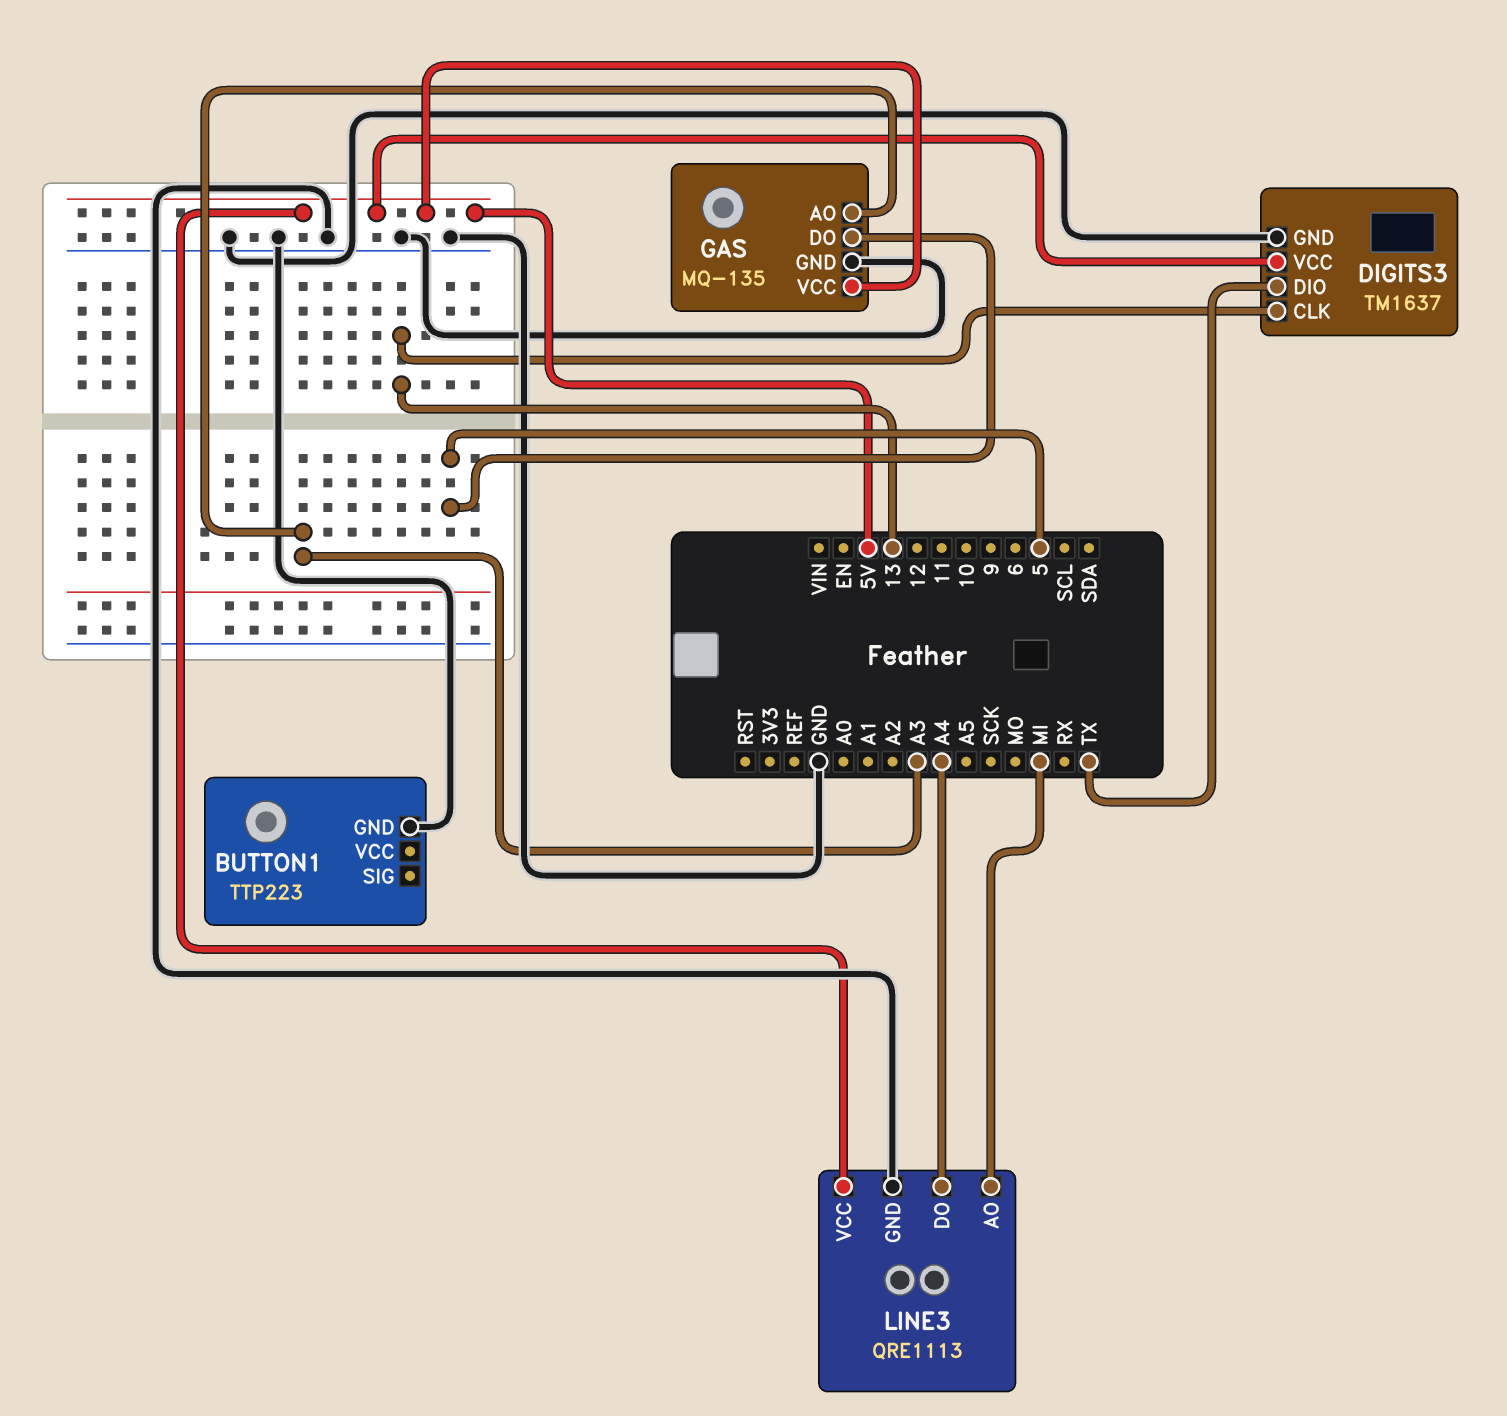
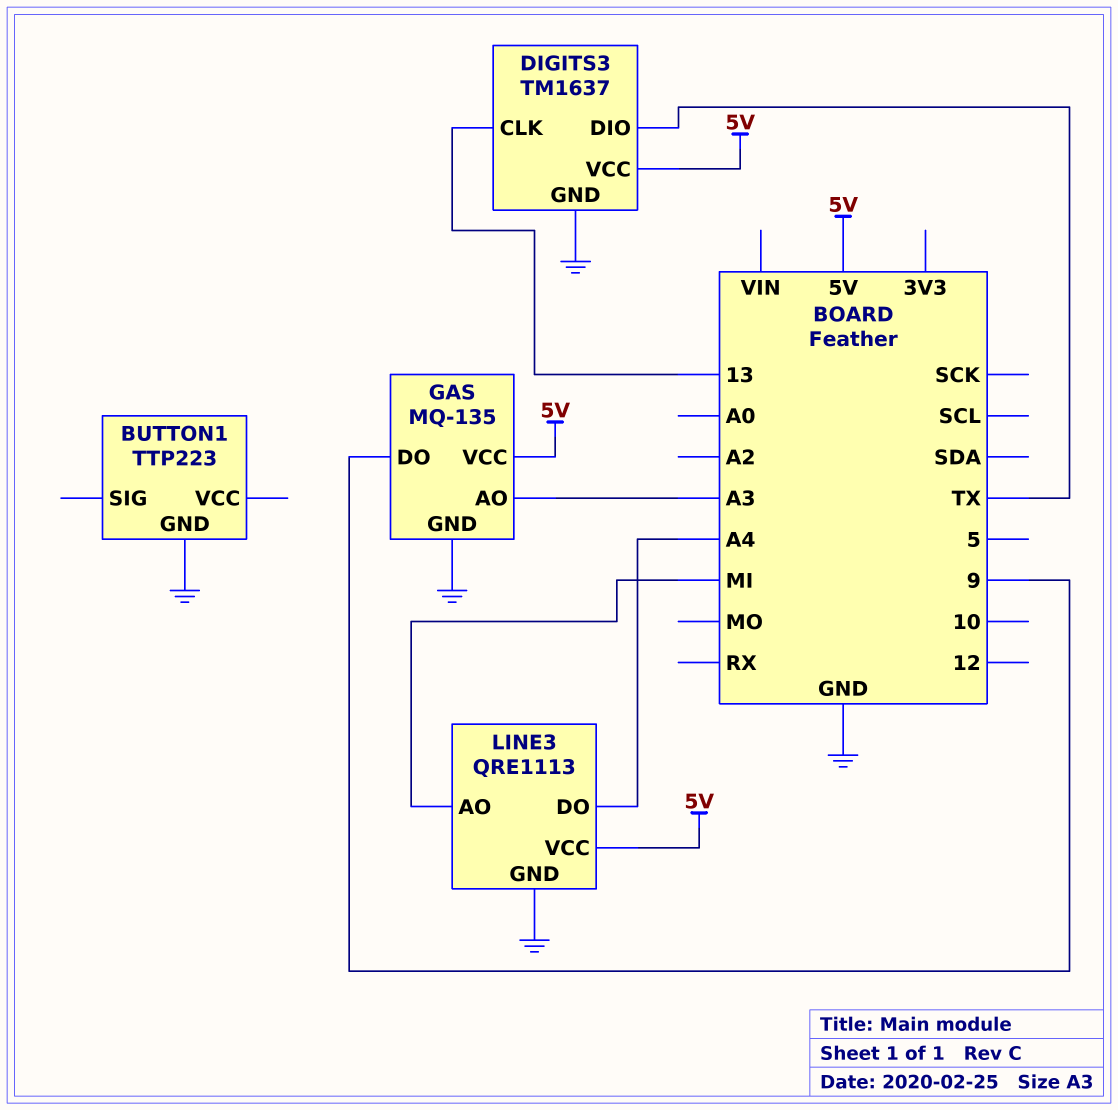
GAS pin DO: 5 -> 9

